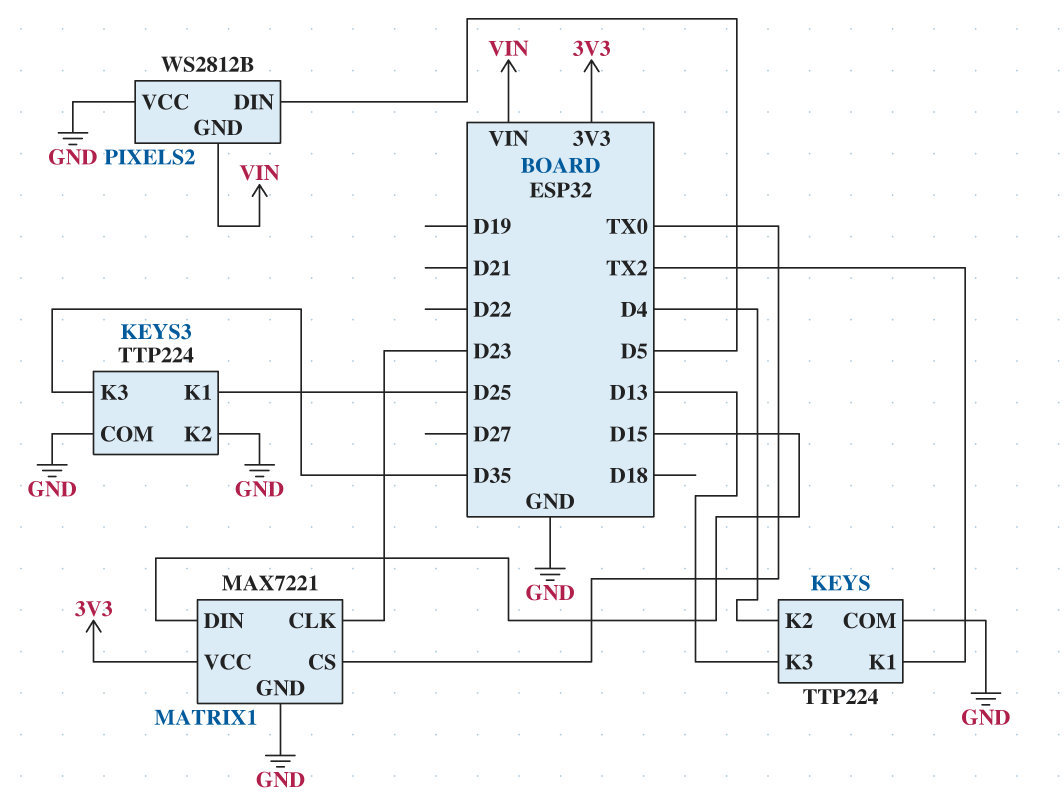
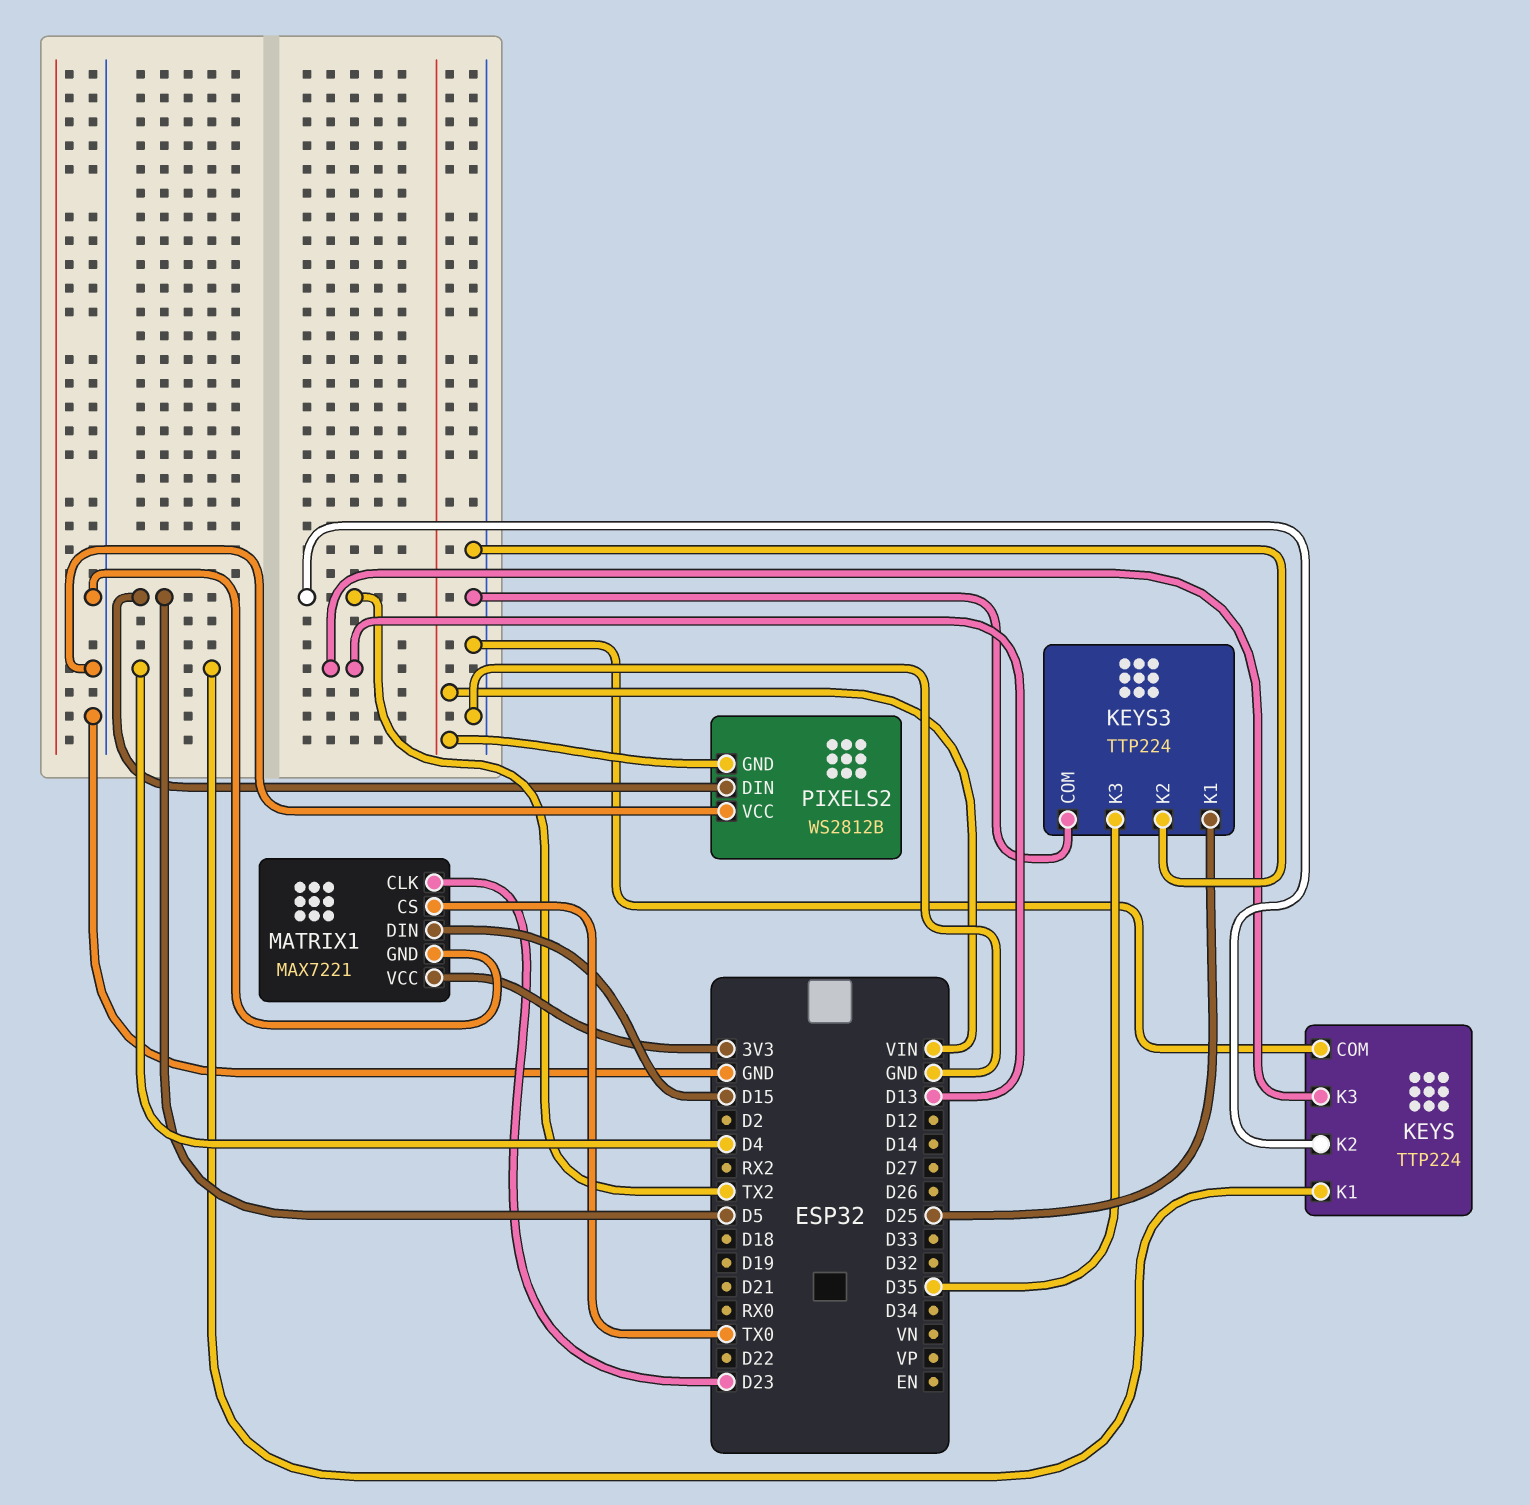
KEYS pin K1: TX2 -> D4
KEYS pin K2: D4 -> TX2

